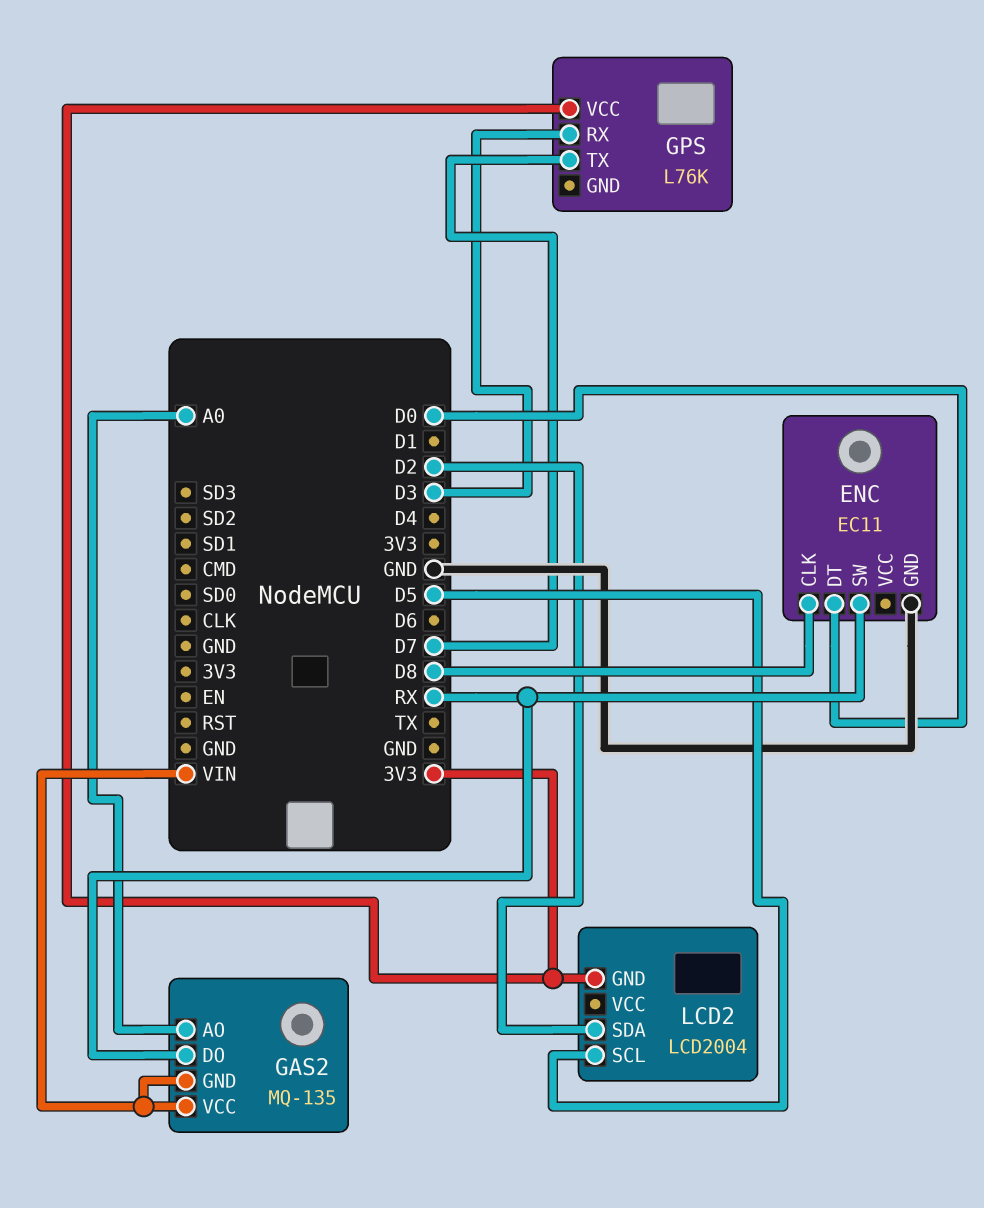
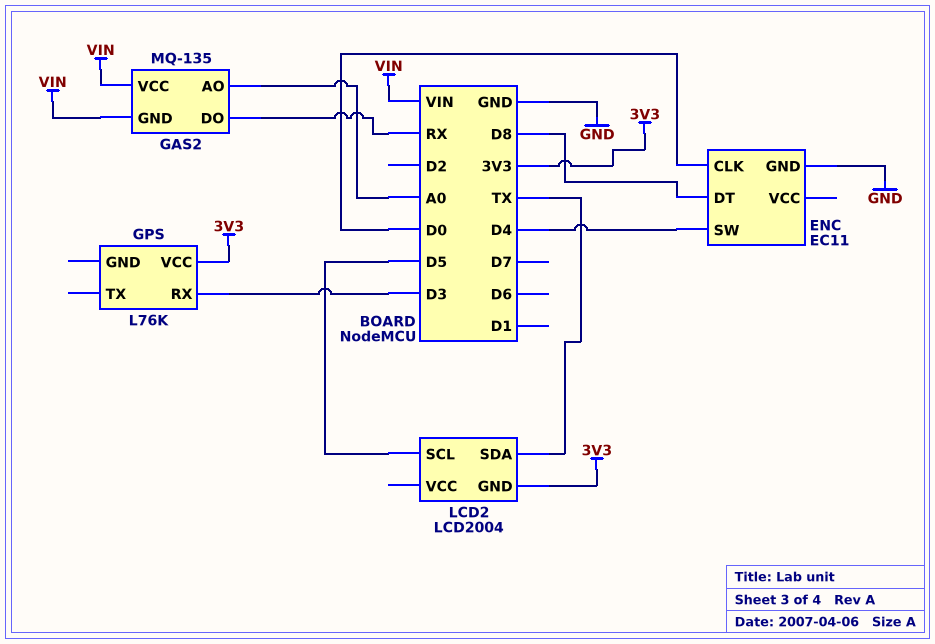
ENC pin CLK: D8 -> D0
ENC pin DT: D0 -> D8
ENC pin SW: RX -> D4
GPS pin TX: D7 -> none
LCD2 pin SDA: D2 -> TX

